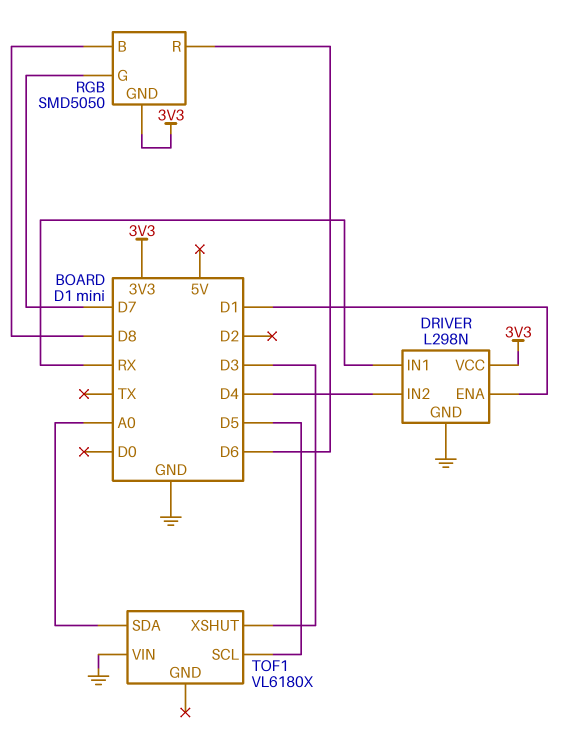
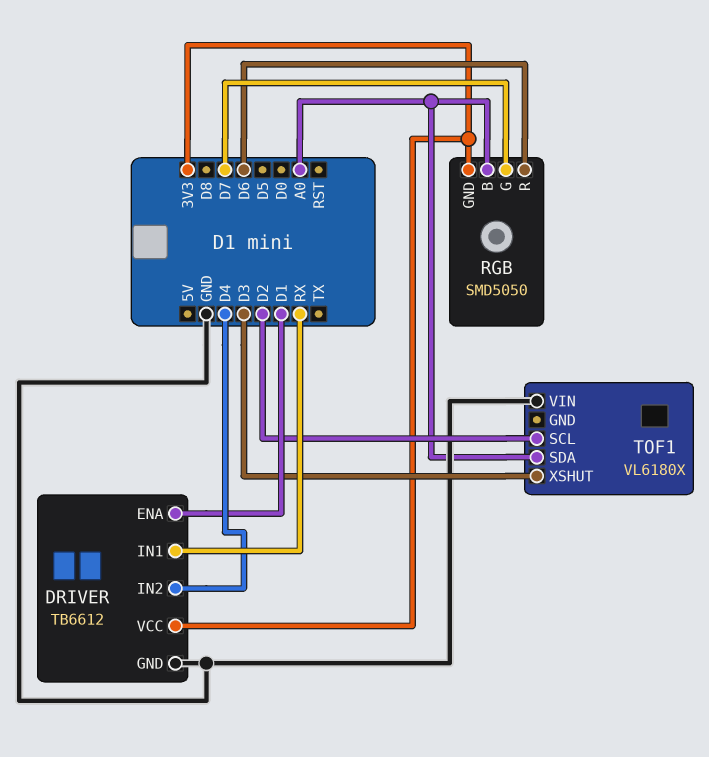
DRIVER: L298N -> TB6612
RGB pin B: D8 -> A0
TOF1 pin SCL: D5 -> D2

